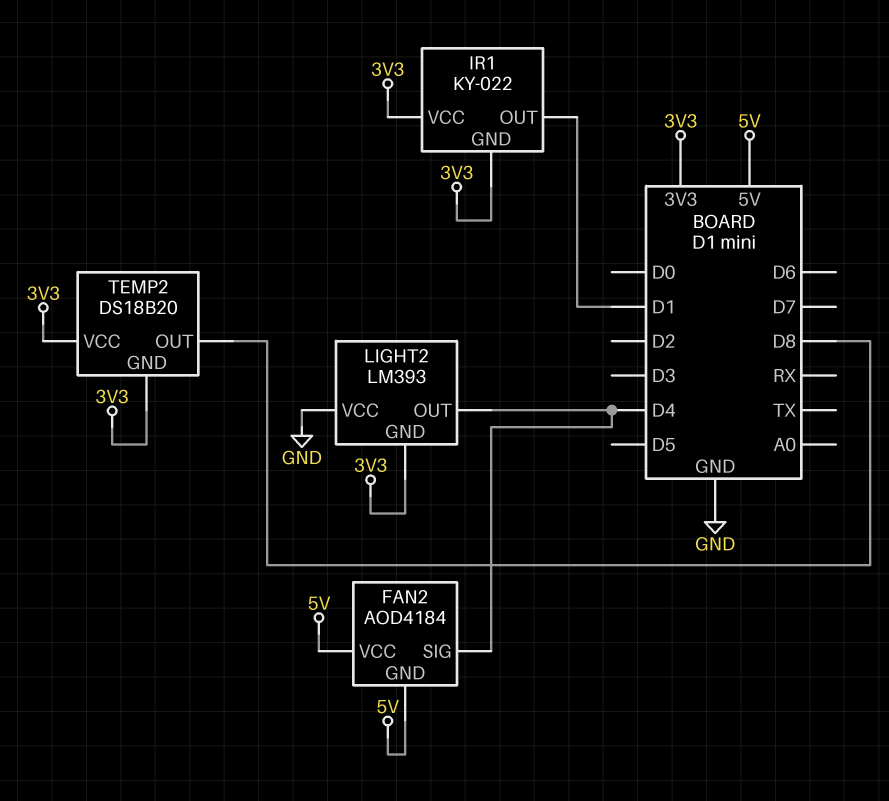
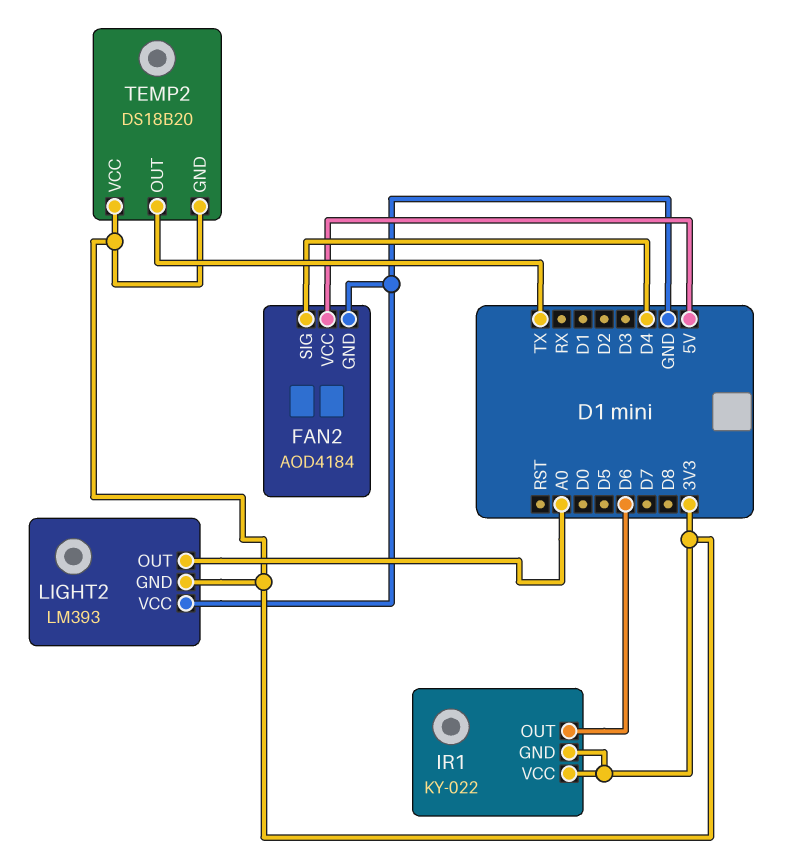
FAN2 pin GND: 5V -> GND
IR1 pin OUT: D1 -> D6
LIGHT2 pin OUT: D4 -> A0
TEMP2 pin OUT: D8 -> TX

